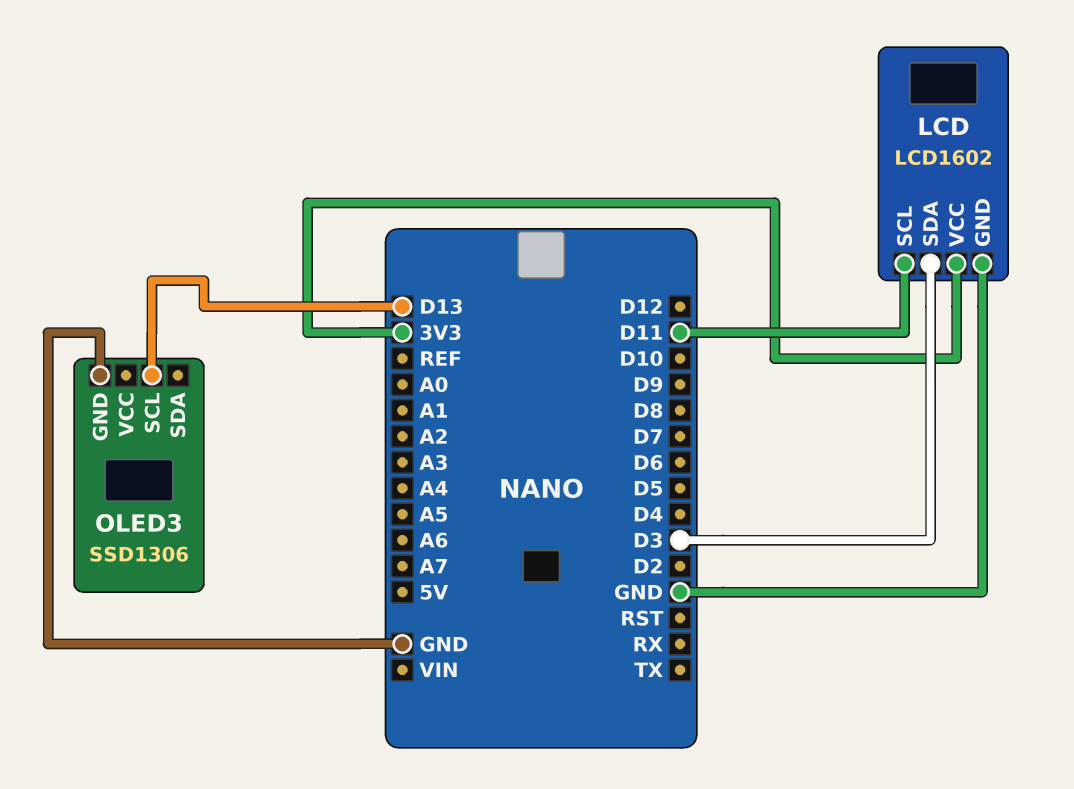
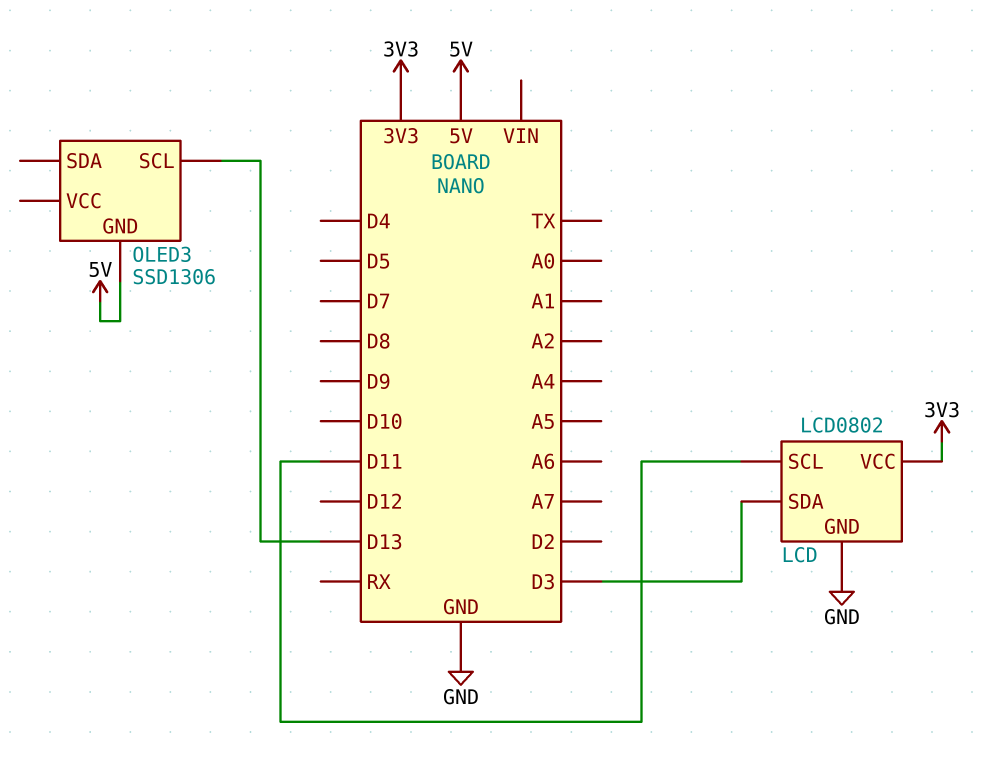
LCD: LCD1602 -> LCD0802
OLED3 pin GND: GND -> 5V

